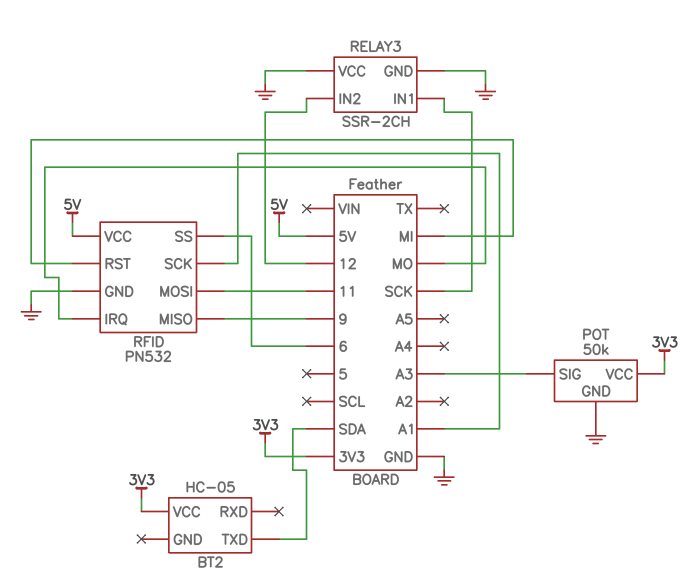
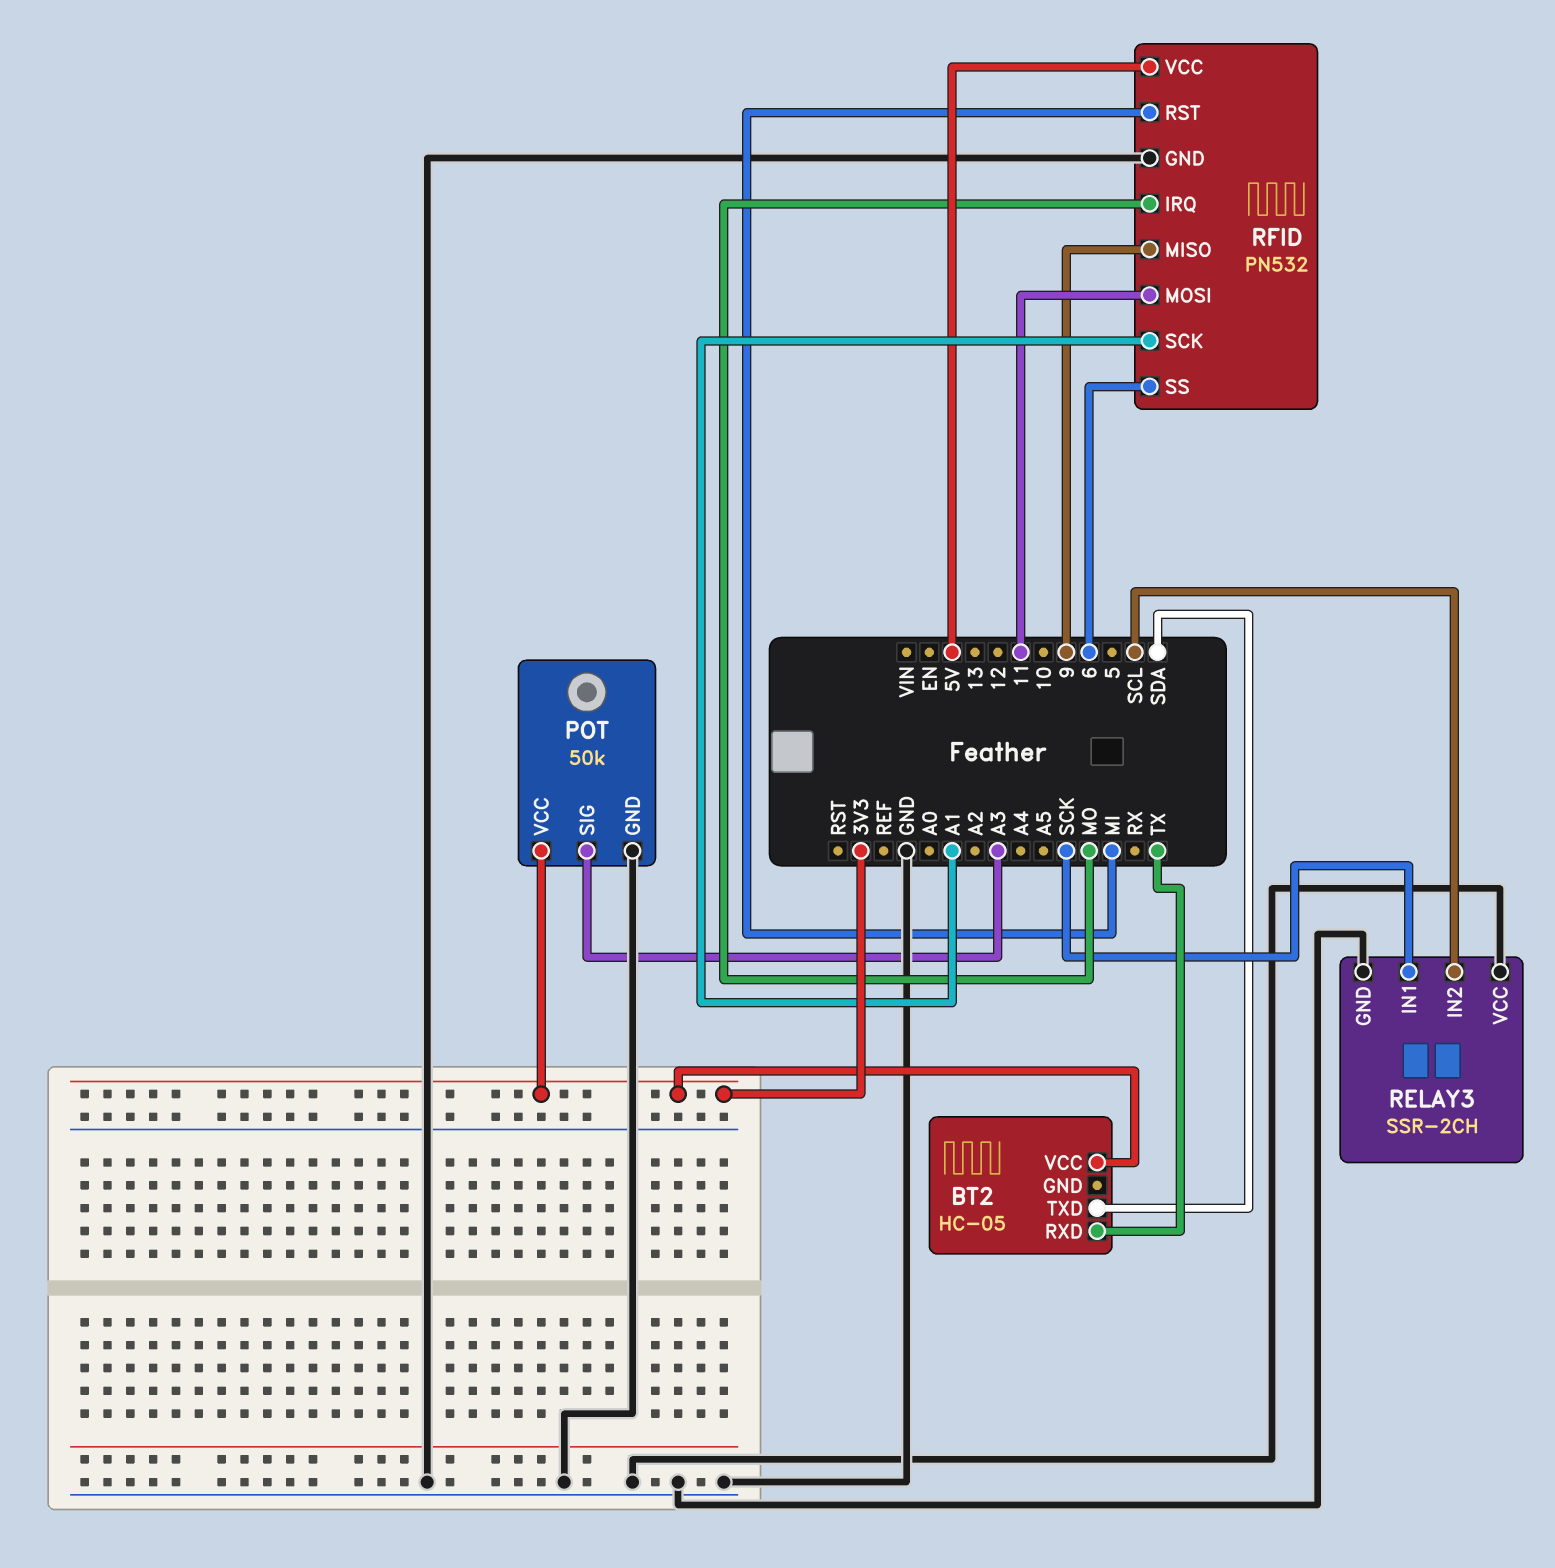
BT2 pin RXD: none -> TX
RELAY3 pin IN2: 12 -> SCL

